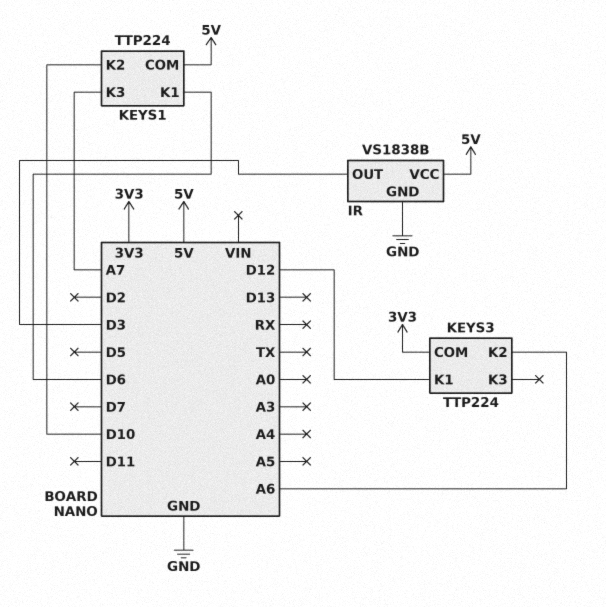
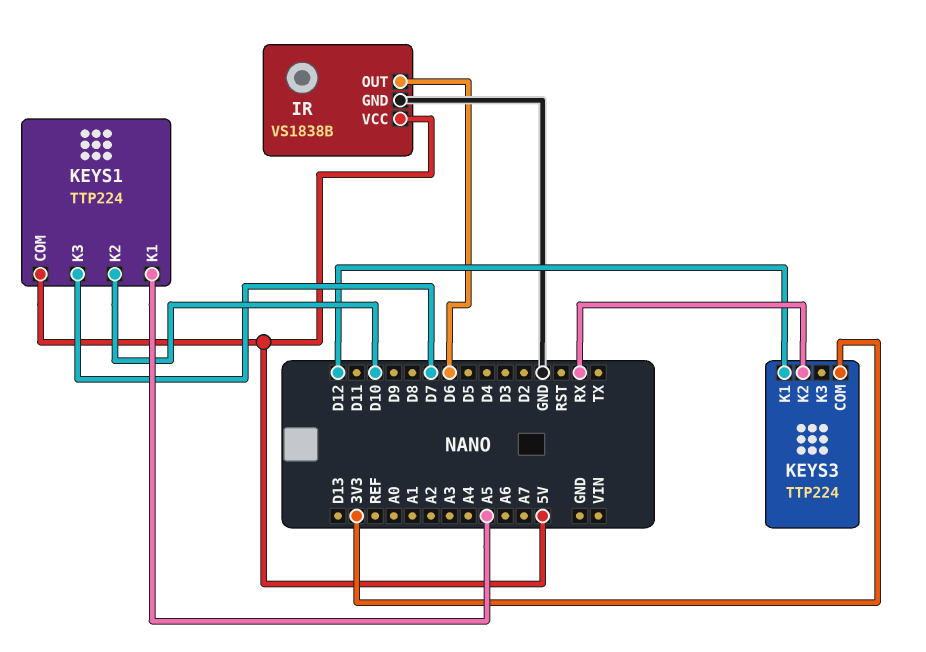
IR pin OUT: D3 -> D6
KEYS1 pin K1: D6 -> A5
KEYS1 pin K3: A7 -> D7
KEYS3 pin K2: A6 -> RX

